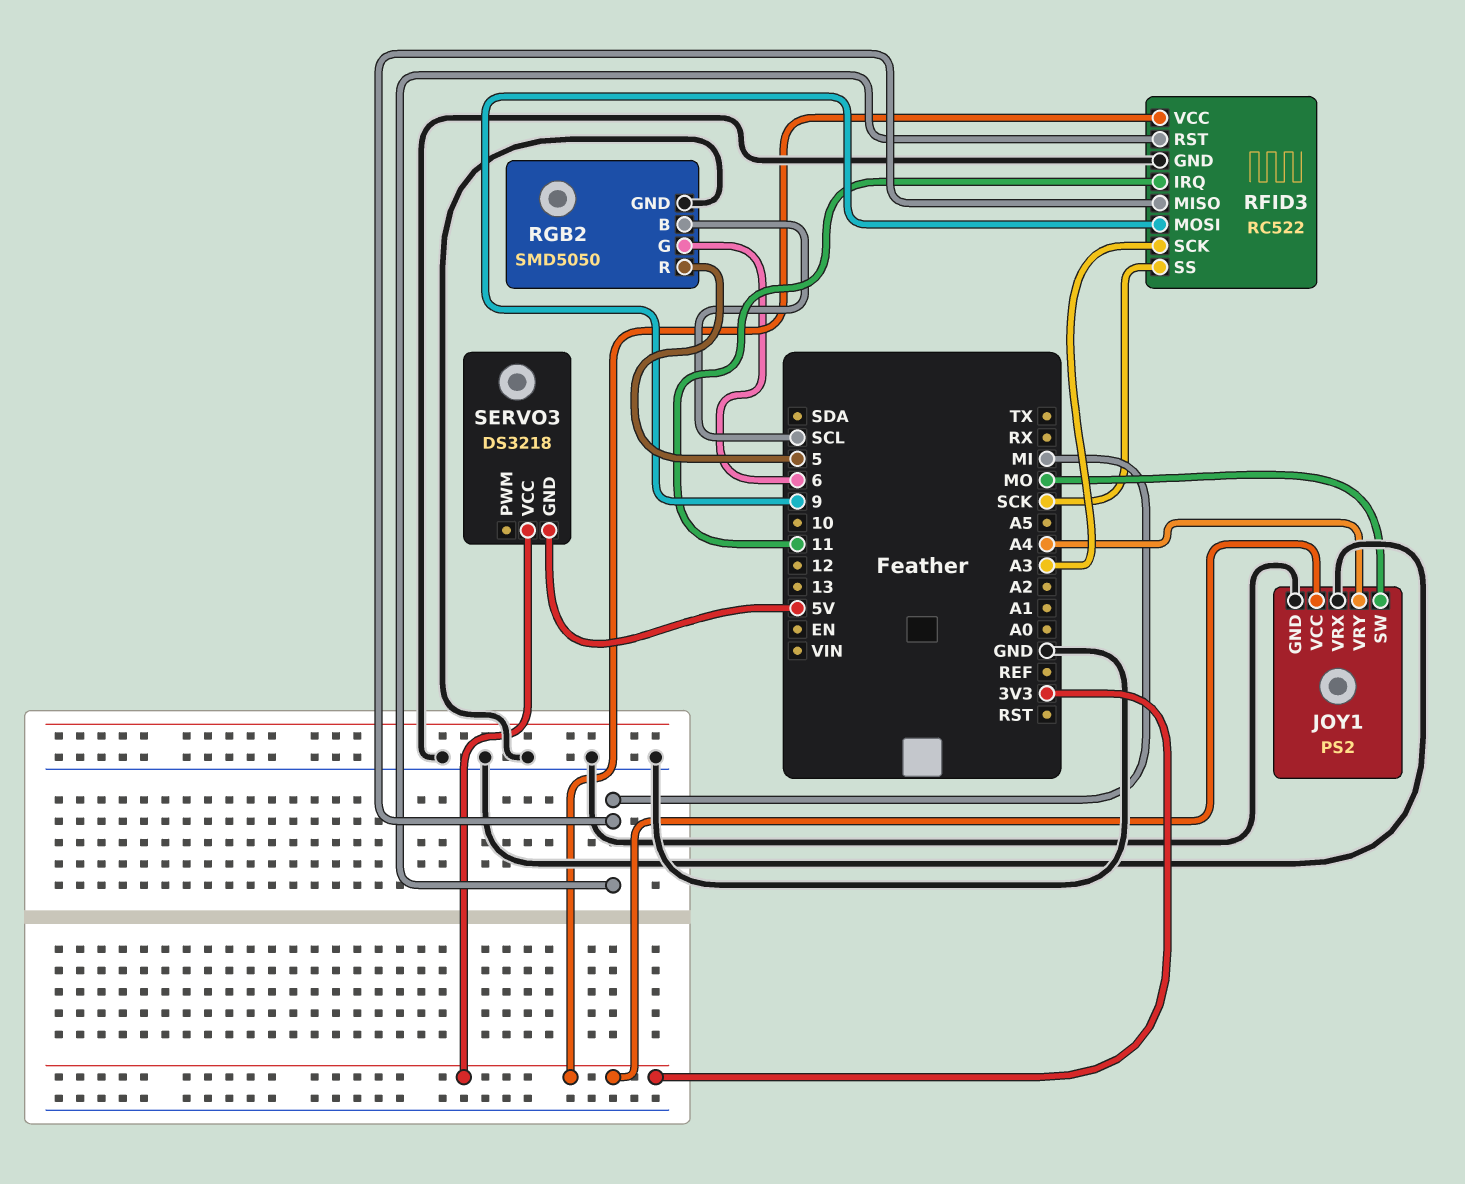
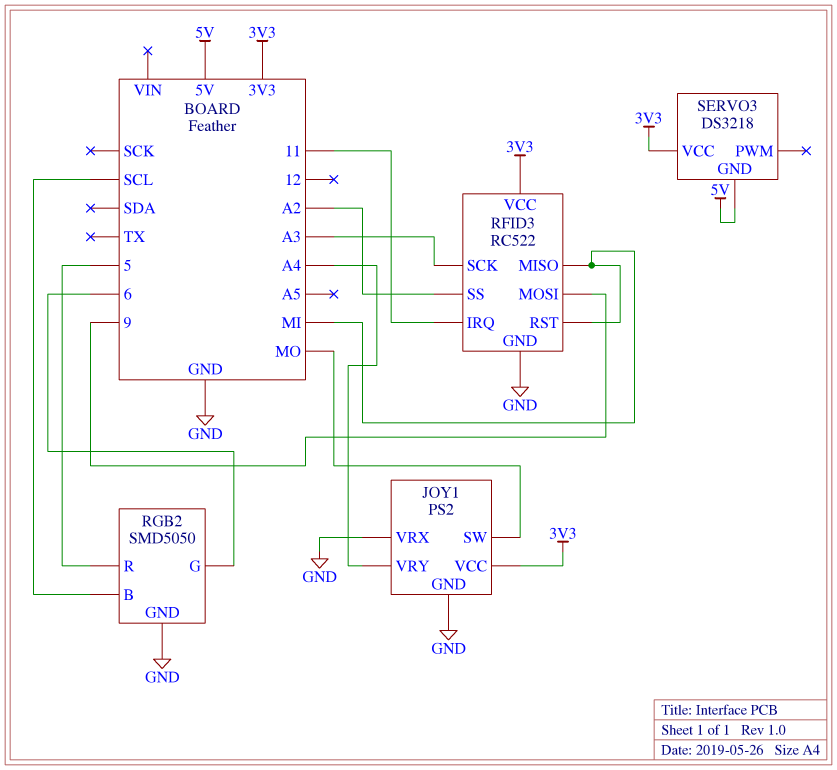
RFID3 pin SS: SCK -> A2

